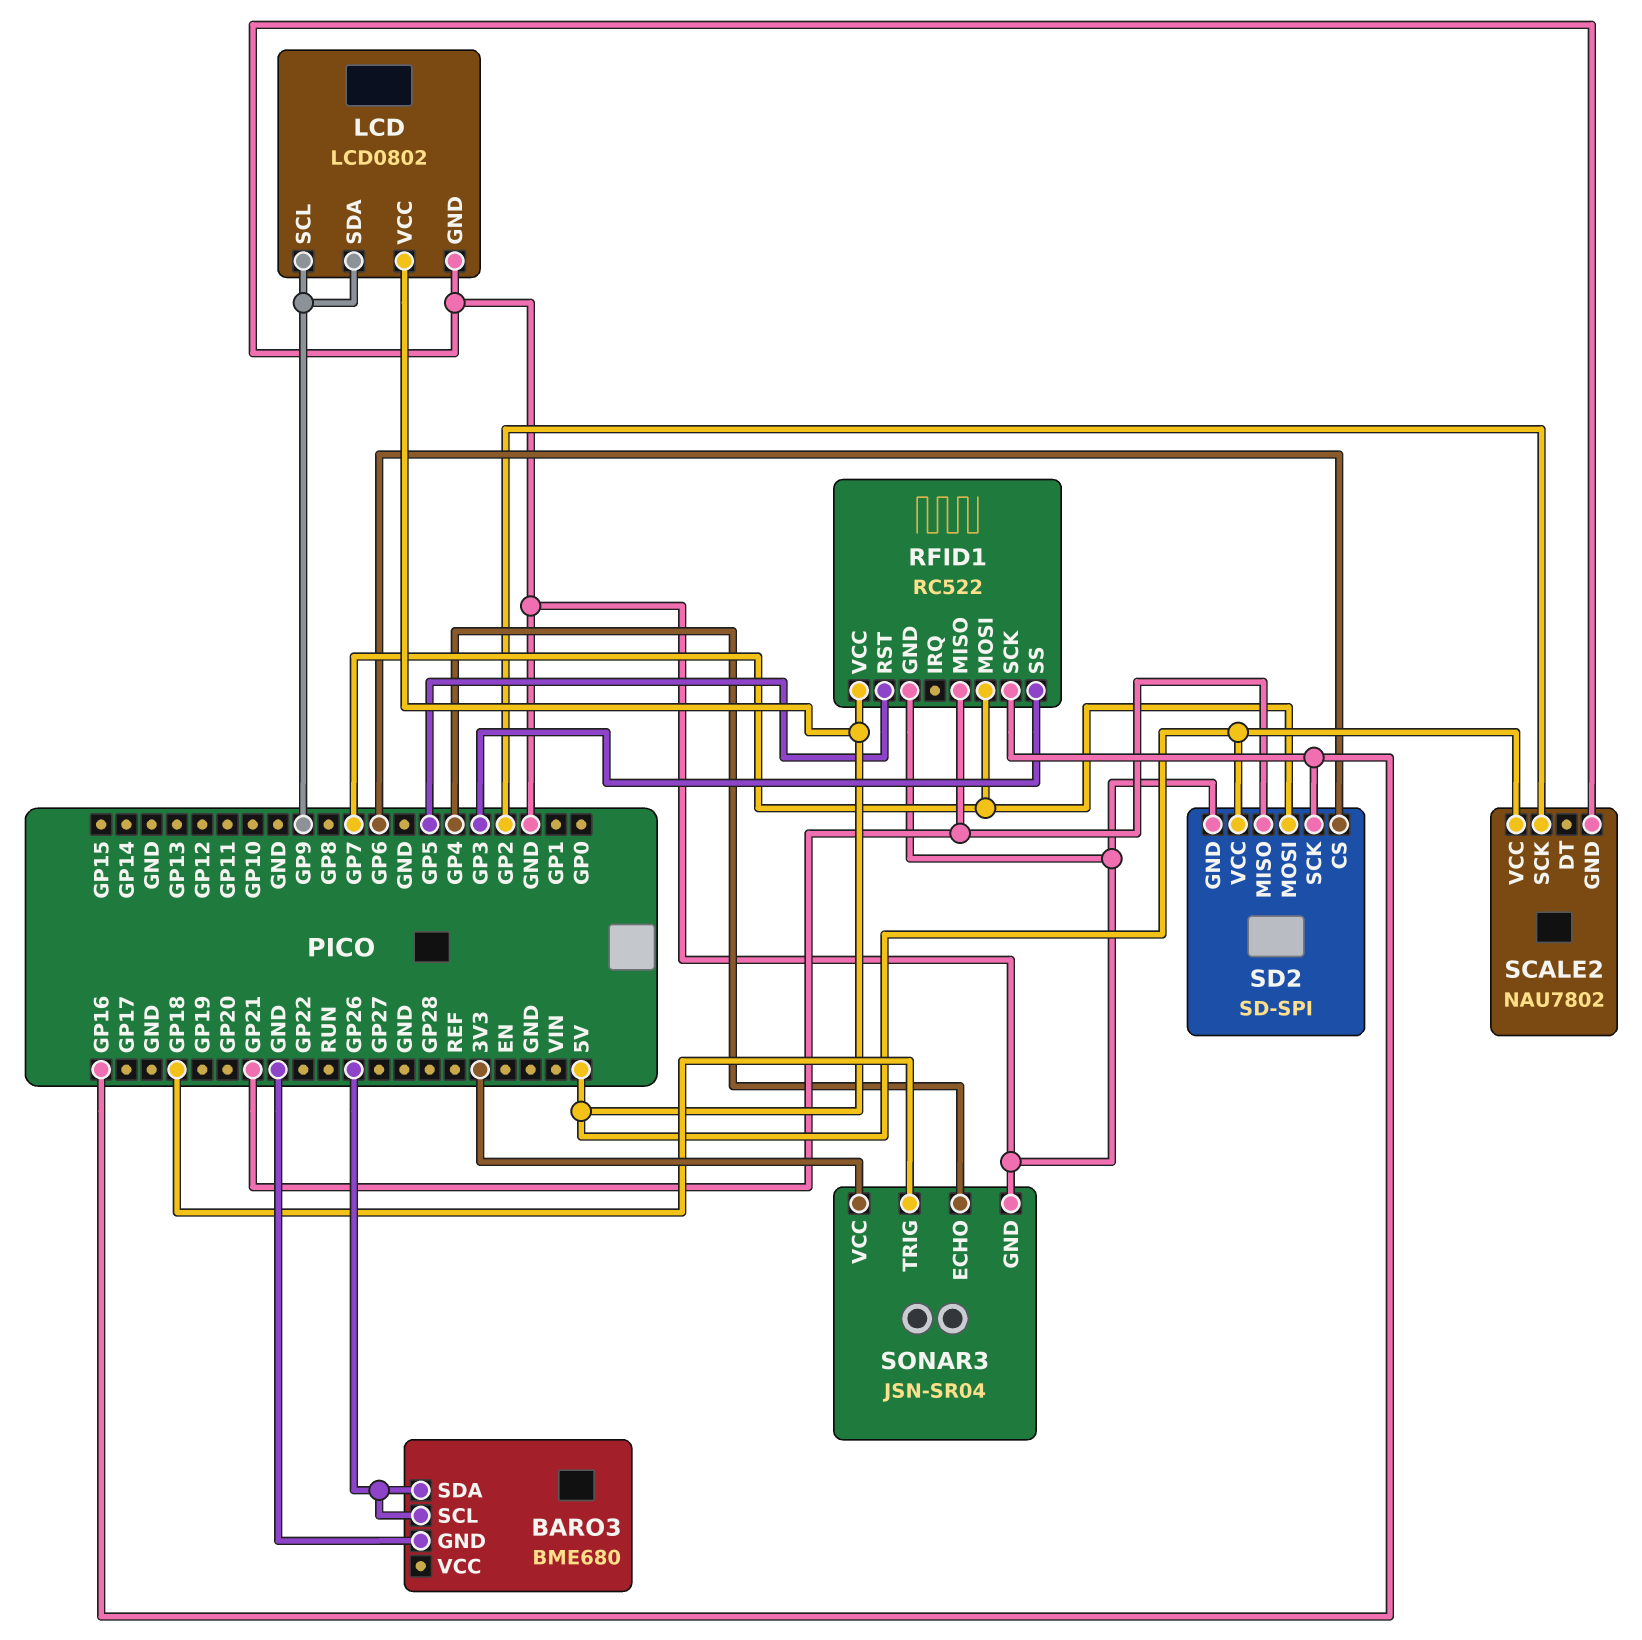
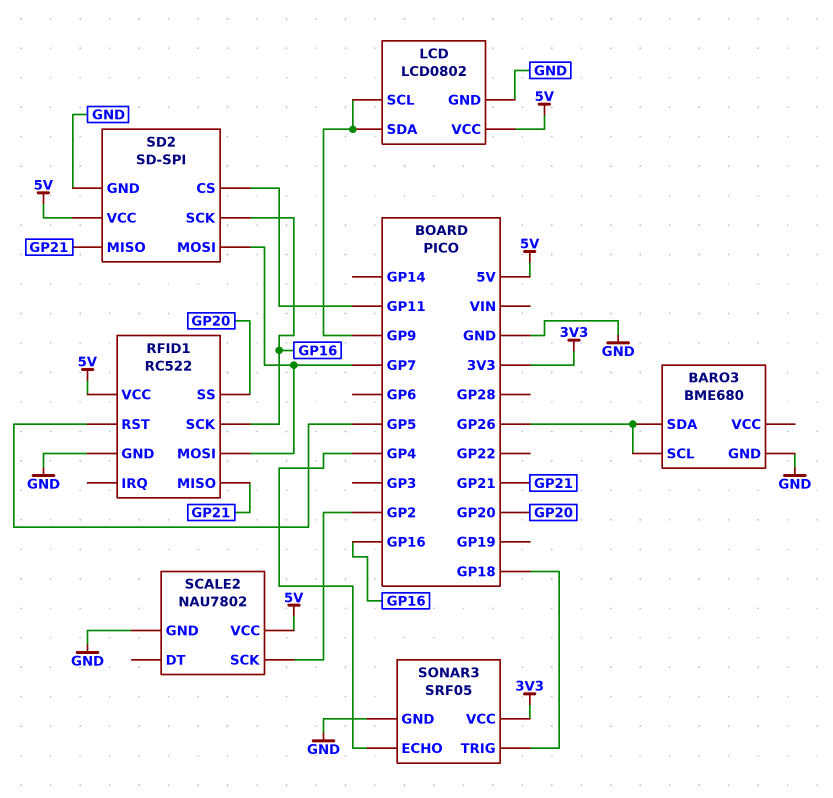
RFID1 pin SS: GP3 -> GP20
SD2 pin CS: GP6 -> GP11
SONAR3: JSN-SR04 -> SRF05

